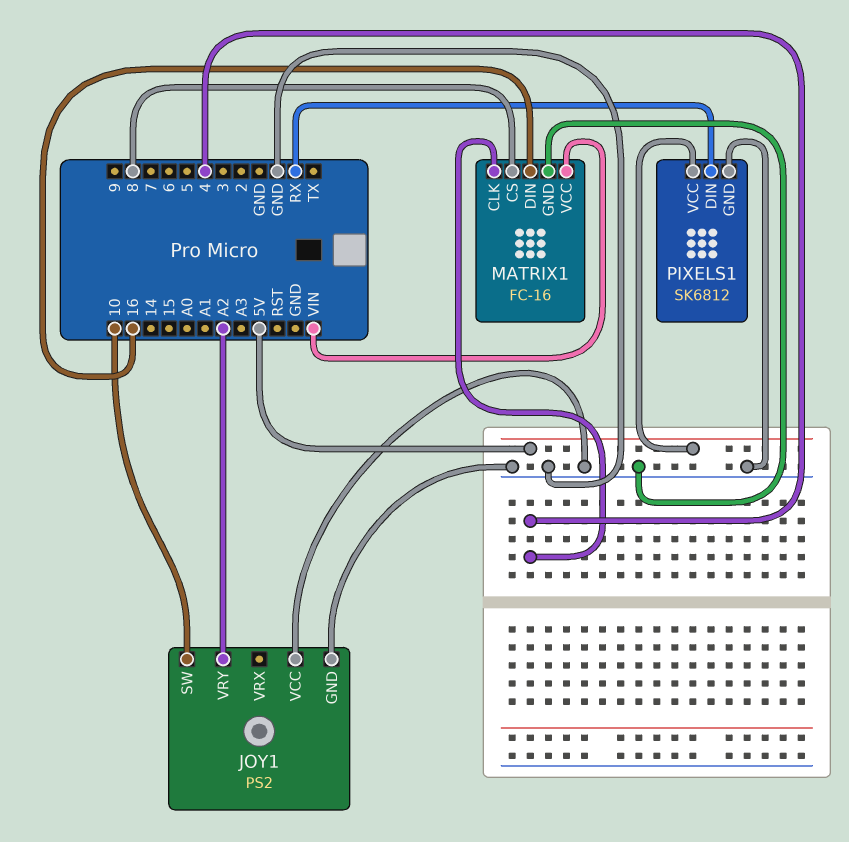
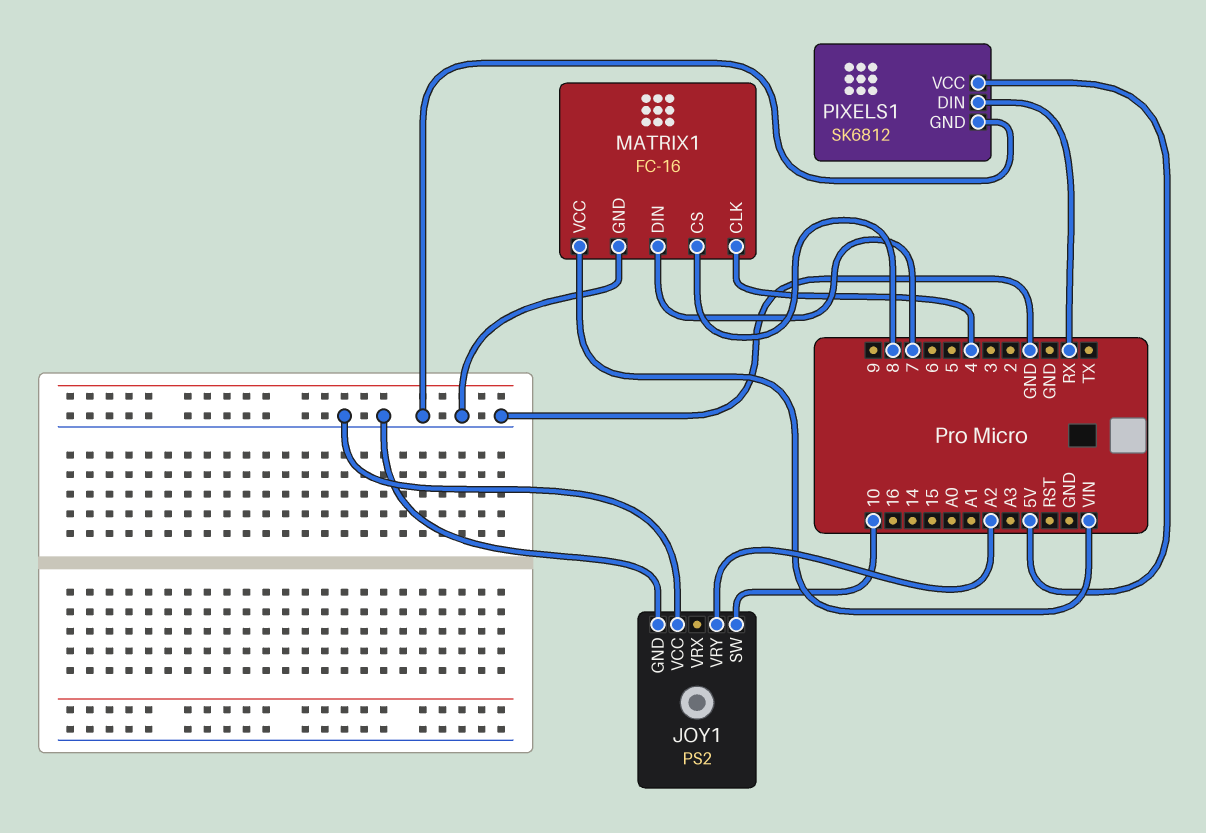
MATRIX1 pin DIN: 16 -> 7

